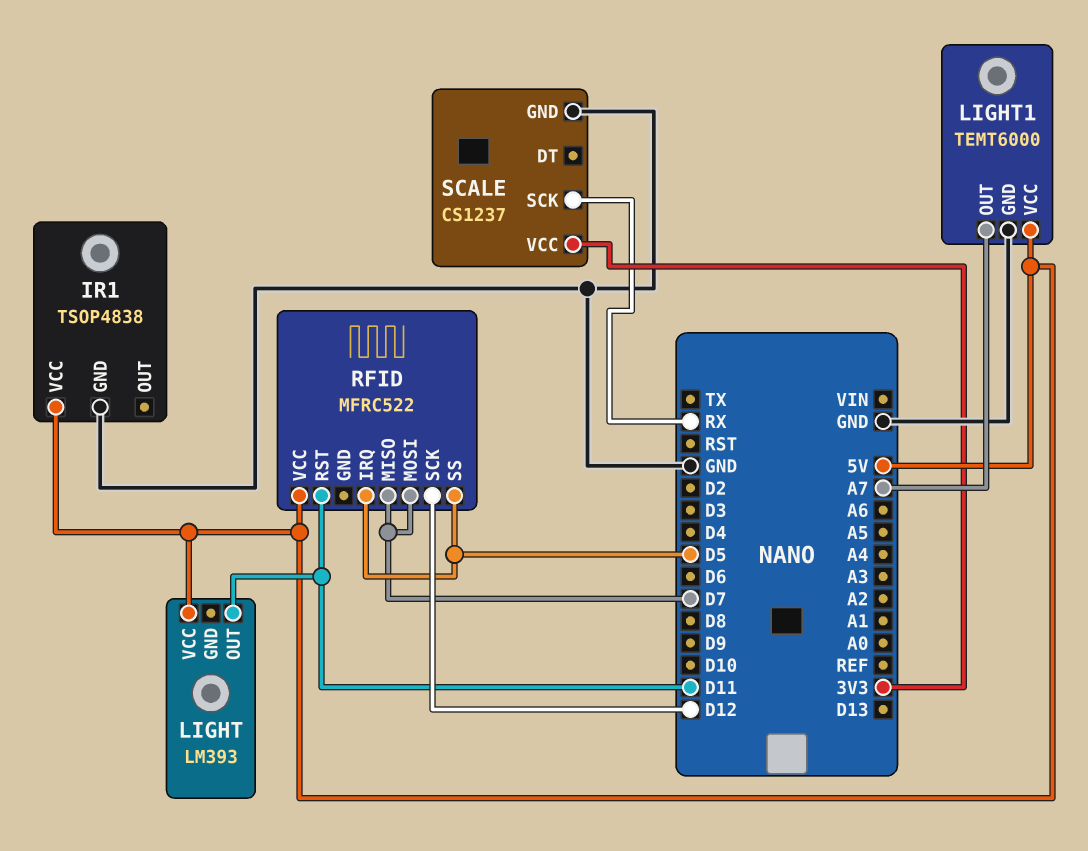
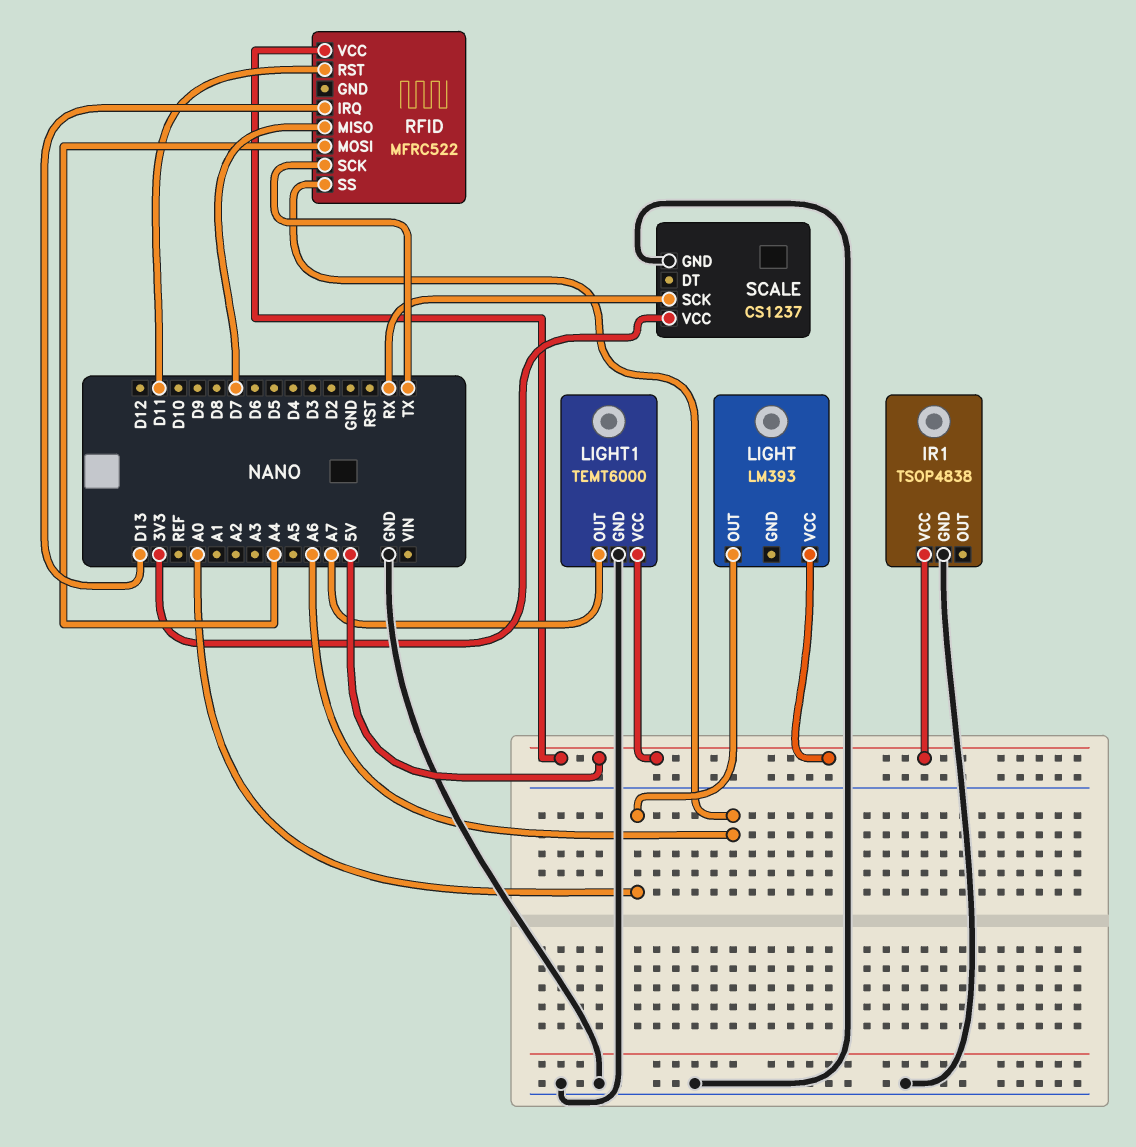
LIGHT pin OUT: D11 -> A0
RFID pin IRQ: D5 -> D13
RFID pin MOSI: D7 -> A4
RFID pin SCK: D12 -> TX
RFID pin SS: D5 -> A6

